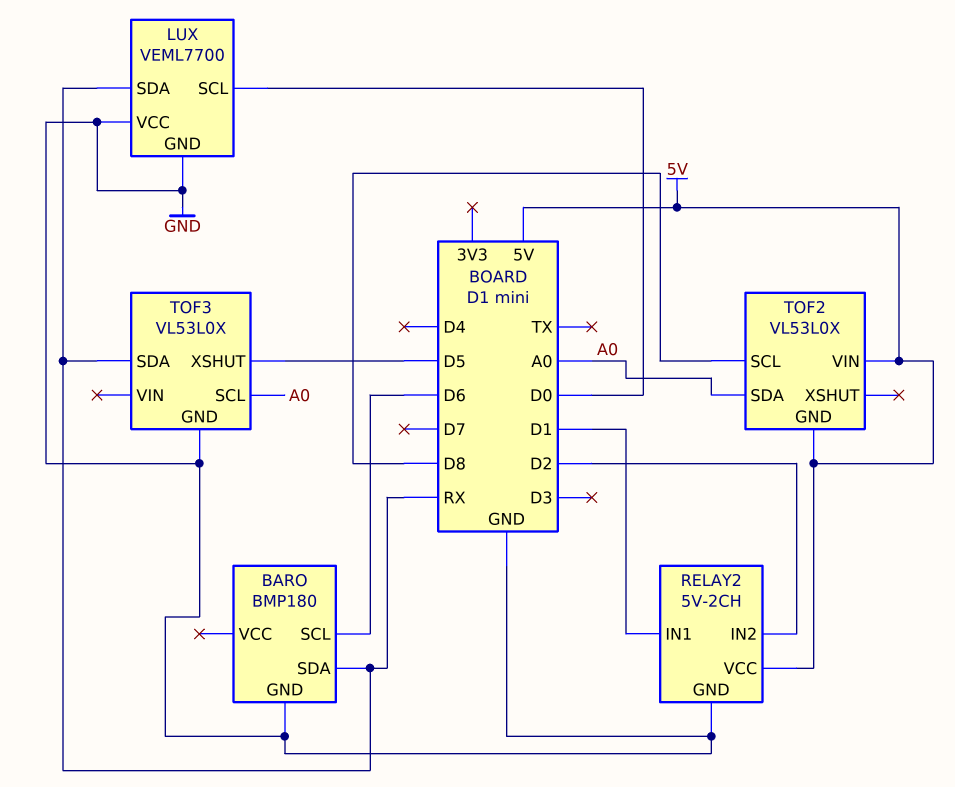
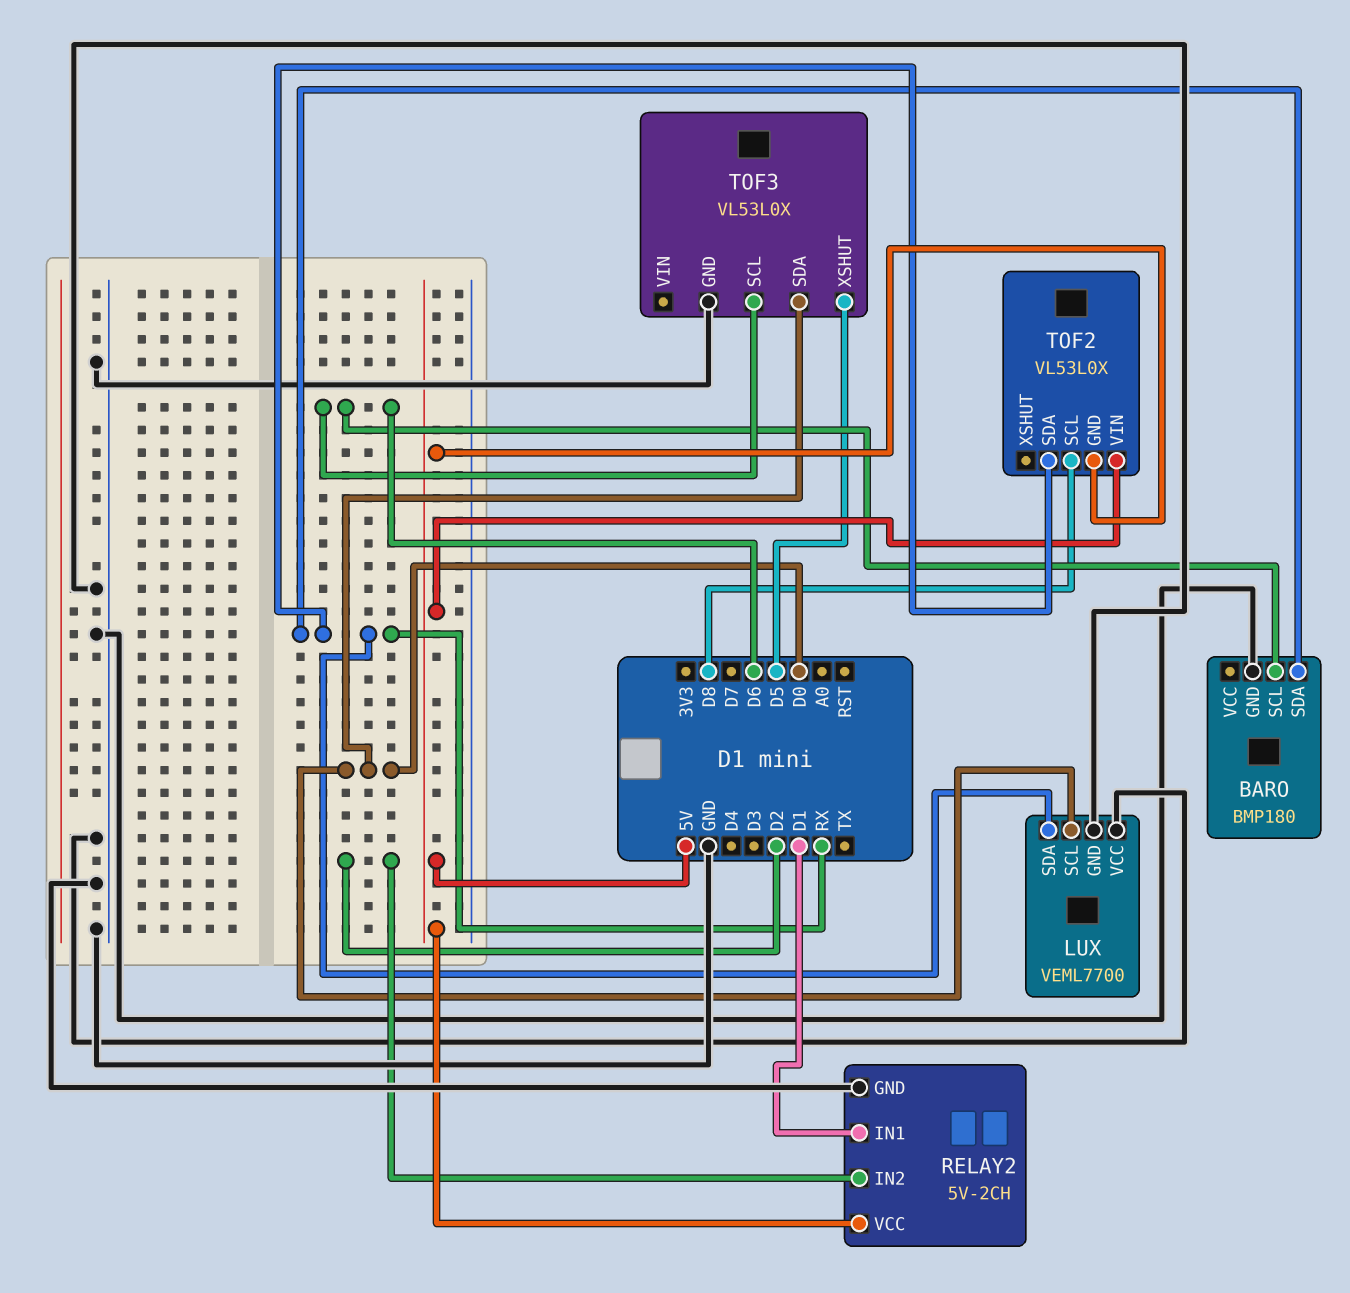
TOF2 pin SDA: A0 -> RX
TOF3 pin SCL: A0 -> D6
TOF3 pin SDA: RX -> D0

